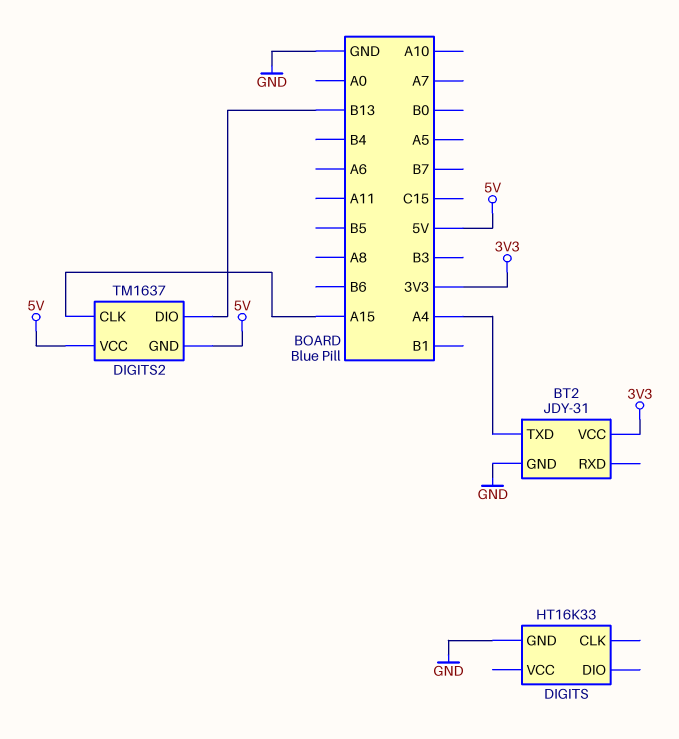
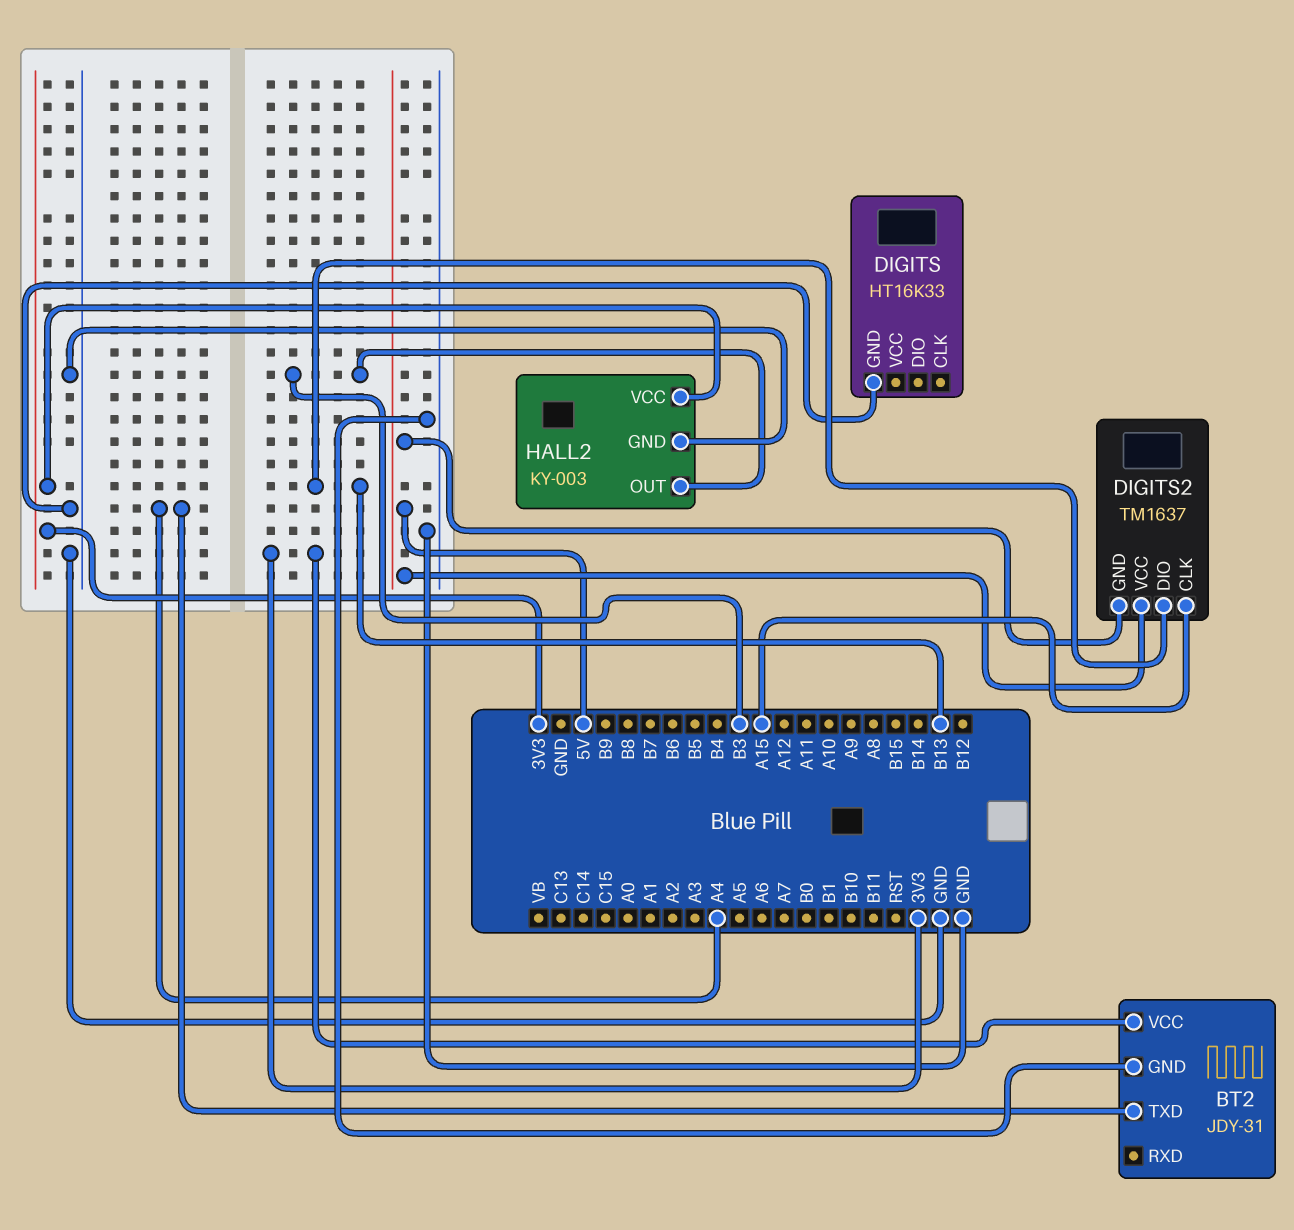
HALL2: none -> KY-003
HALL2 pin GND: none -> GND
HALL2 pin OUT: none -> B3
HALL2 pin VCC: none -> 3V3

